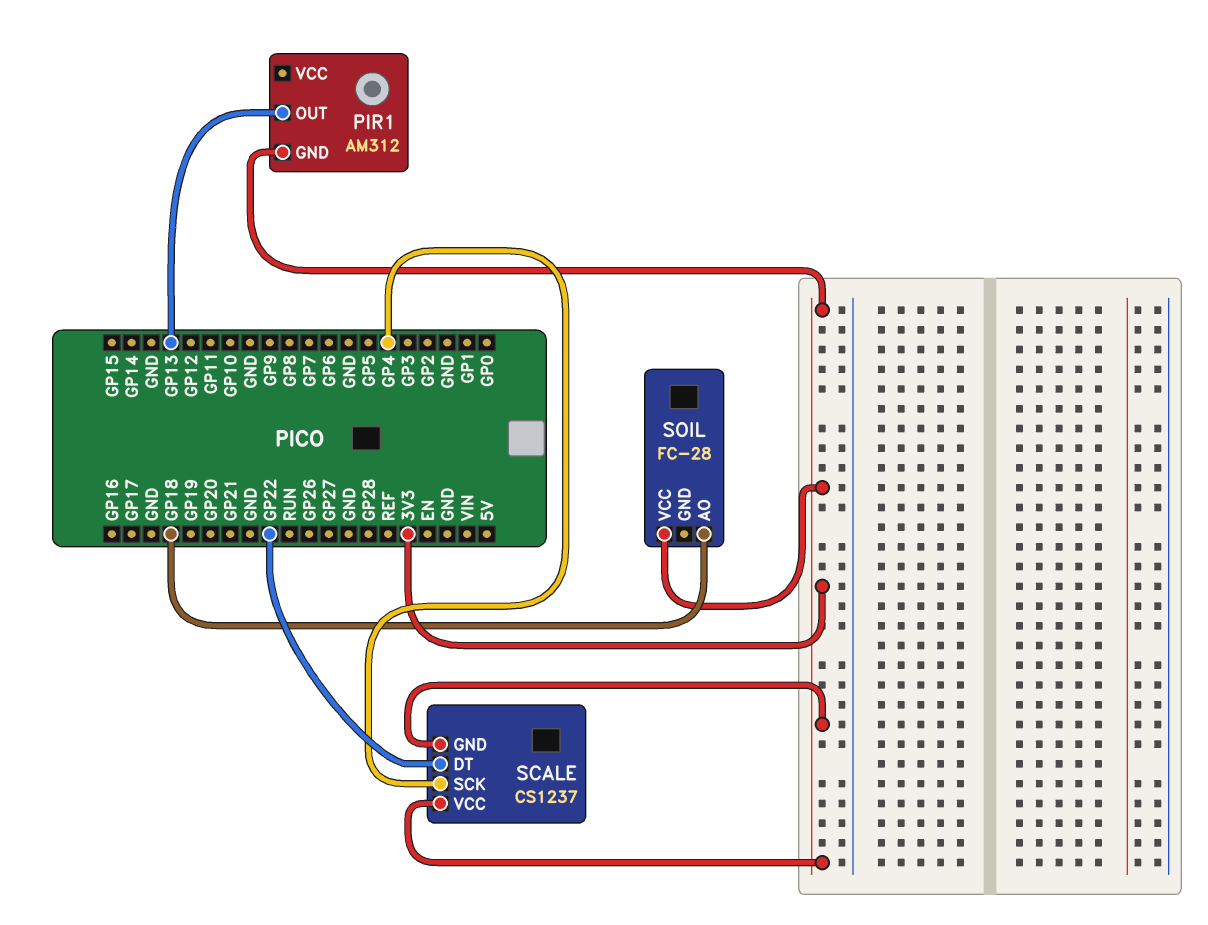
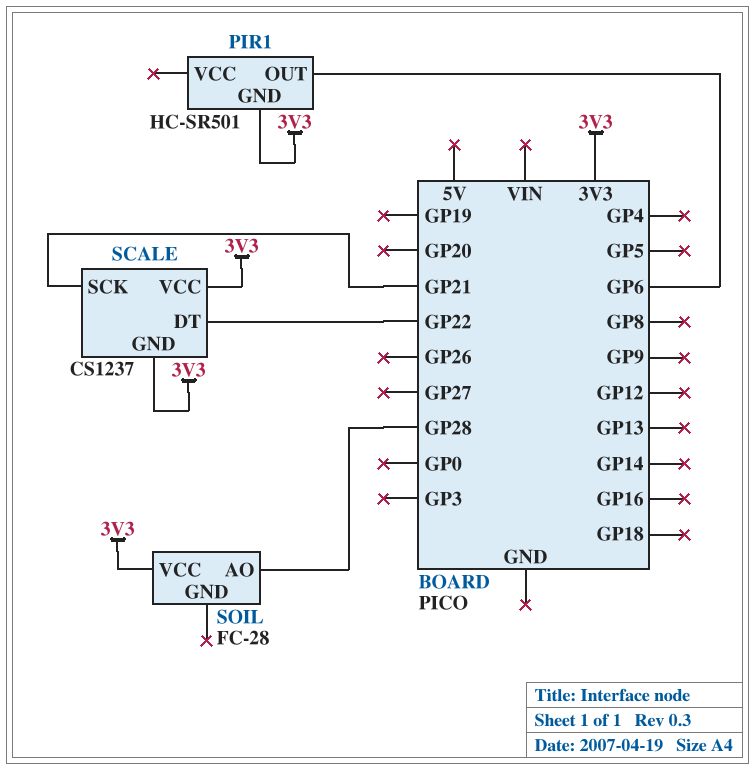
PIR1: AM312 -> HC-SR501
PIR1 pin OUT: GP13 -> GP6
SCALE pin SCK: GP4 -> GP21
SOIL pin AO: GP18 -> GP28

